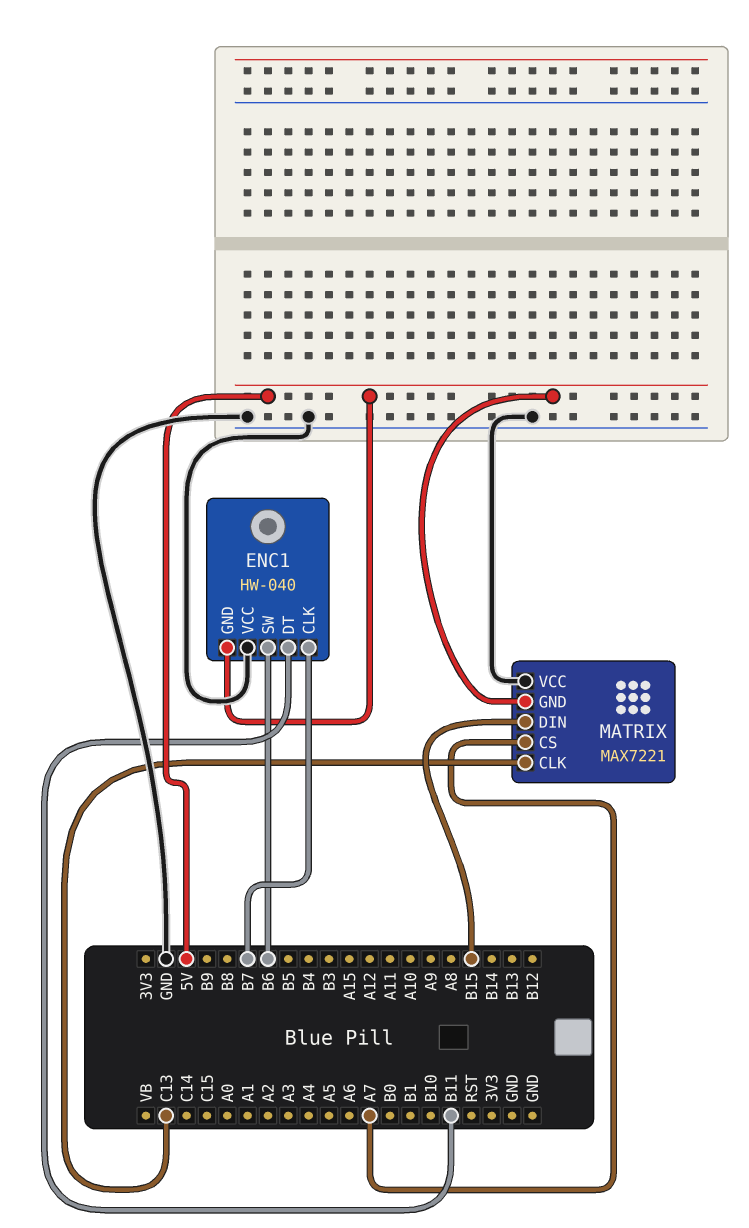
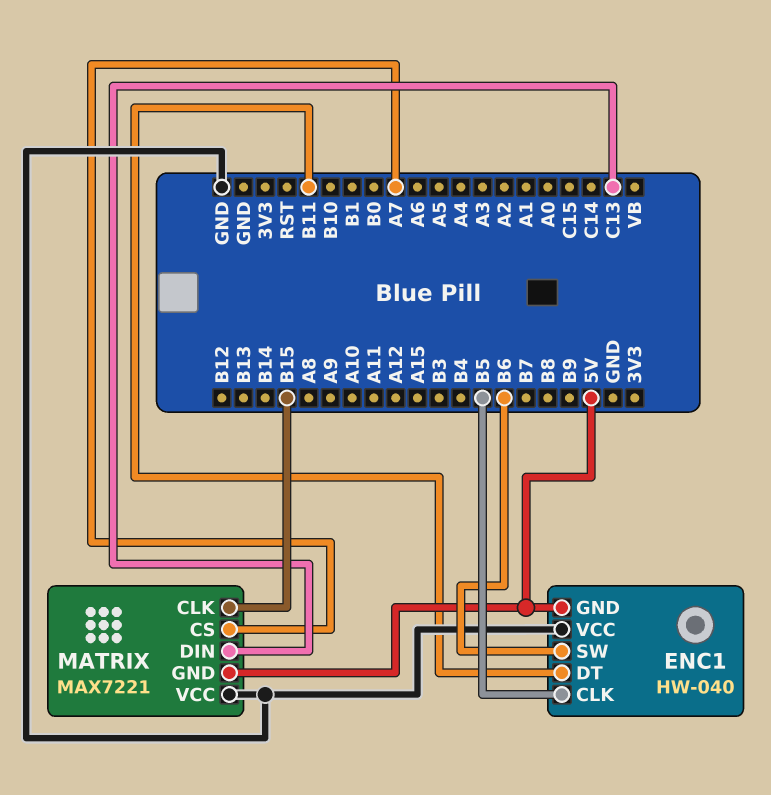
ENC1 pin CLK: B7 -> B5
MATRIX pin CLK: C13 -> B15
MATRIX pin DIN: B15 -> C13

